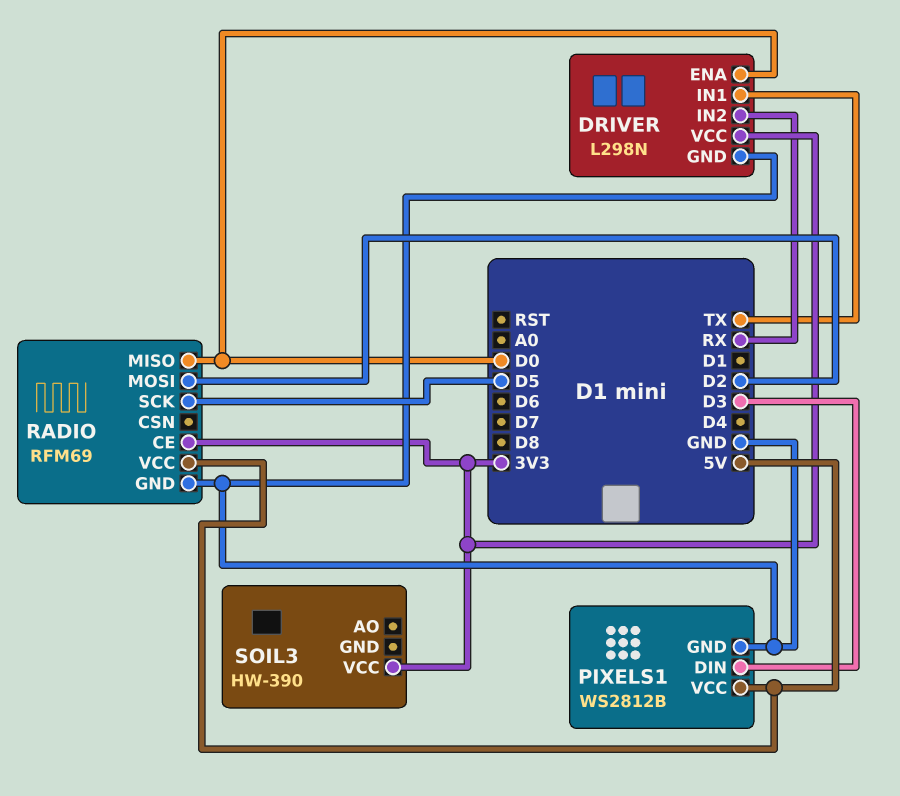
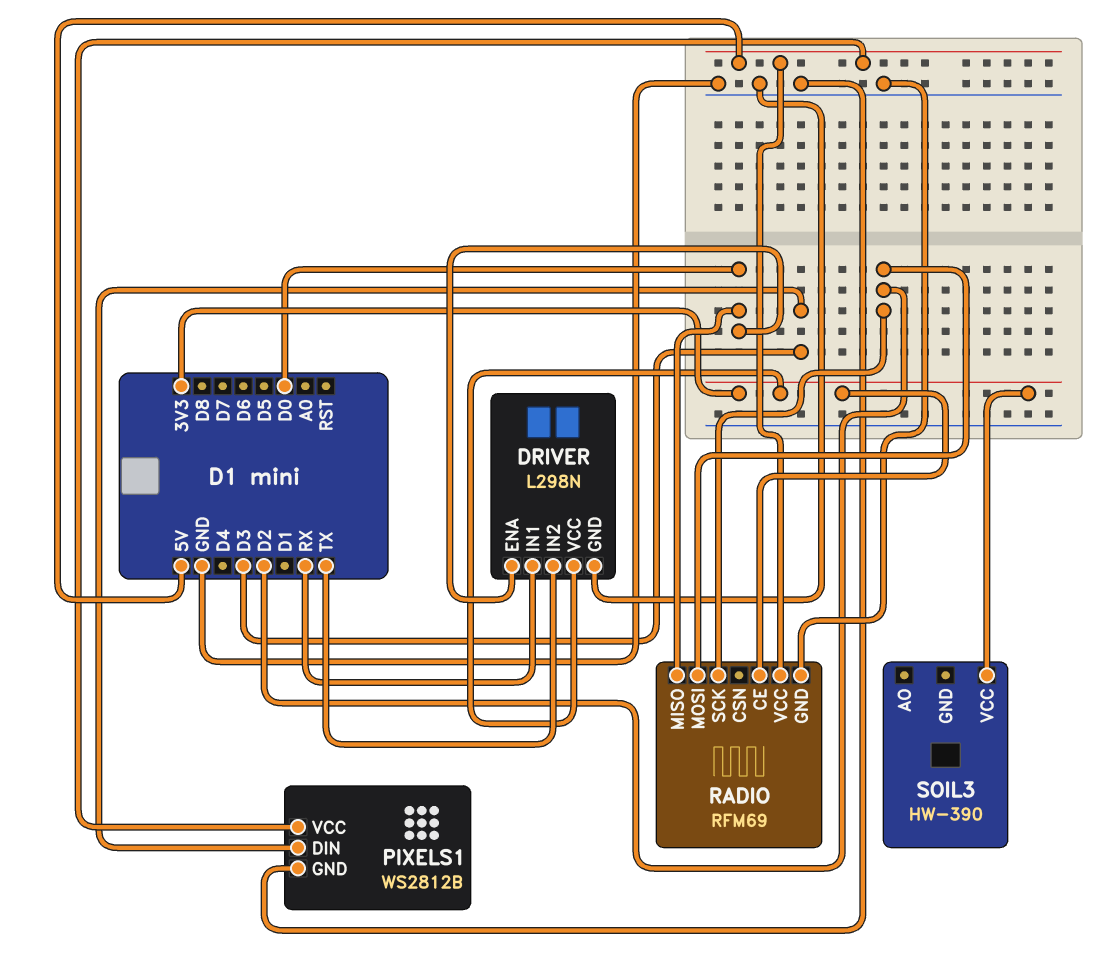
DRIVER pin IN1: TX -> RX
DRIVER pin IN2: RX -> TX
RADIO pin SCK: D5 -> D2

